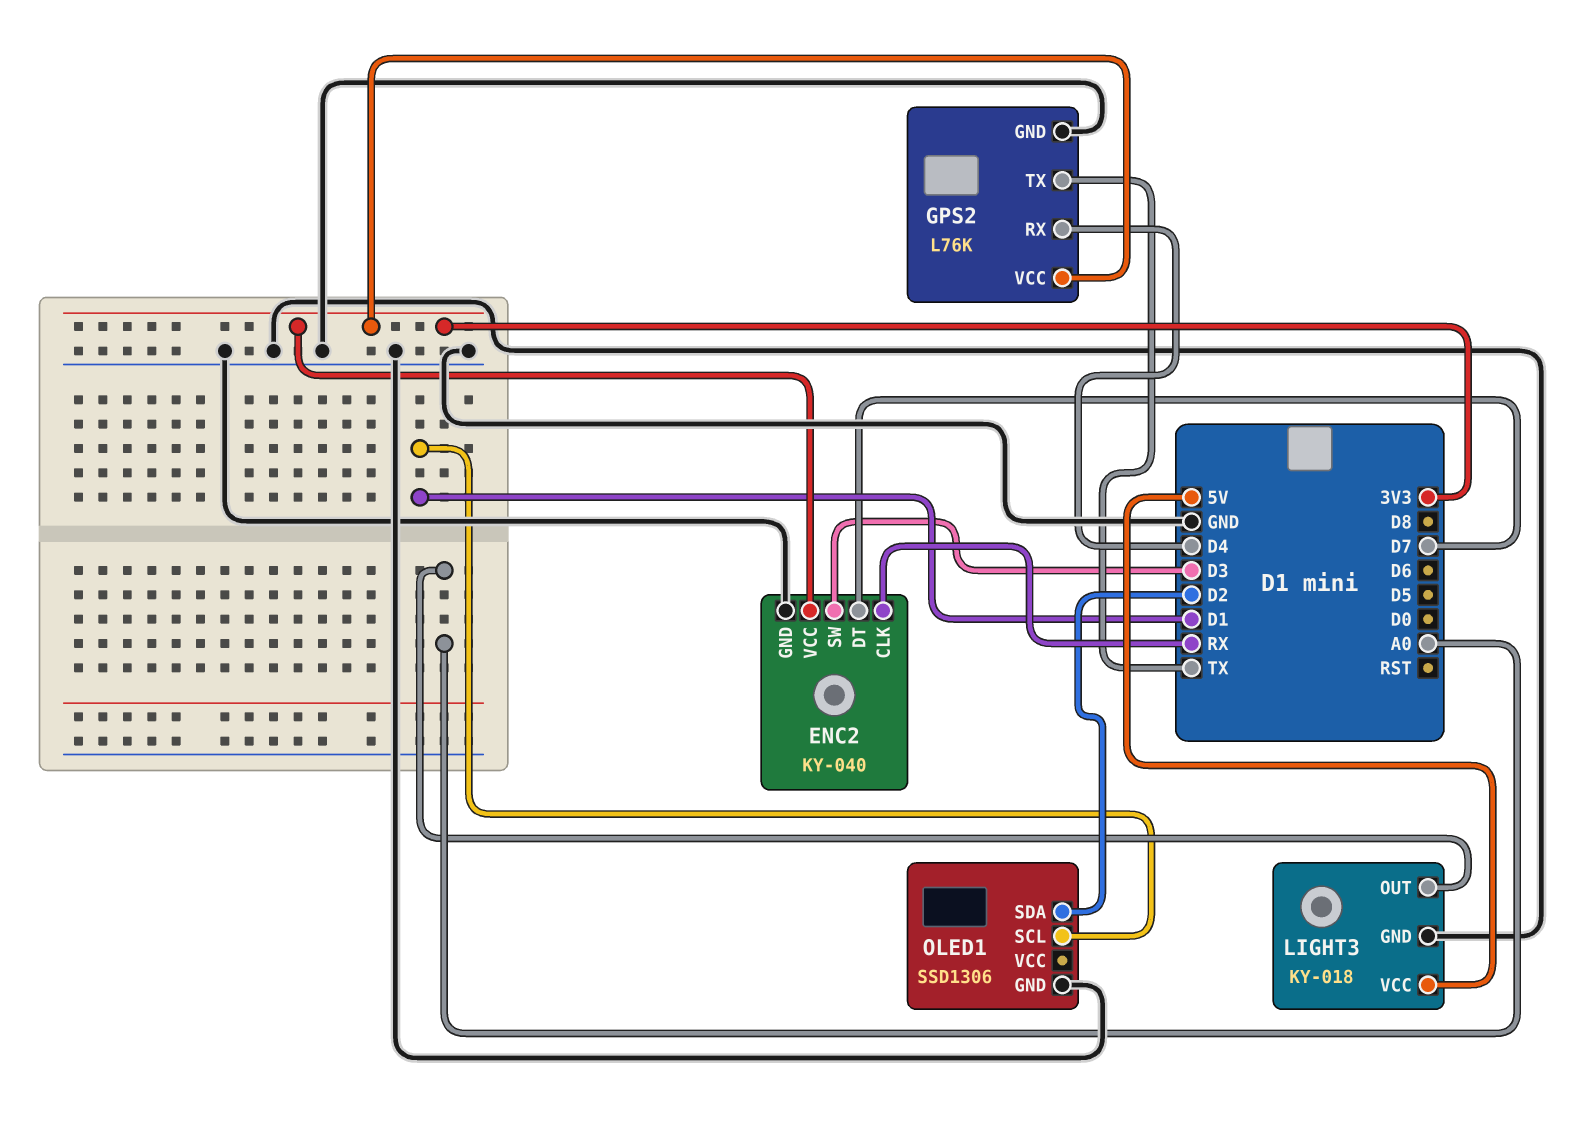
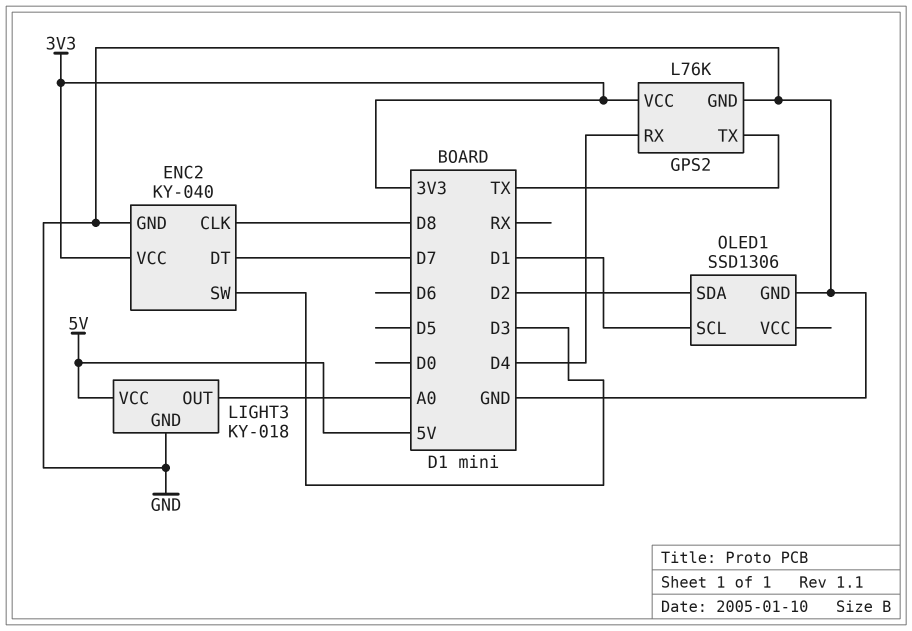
ENC2 pin CLK: RX -> D8

